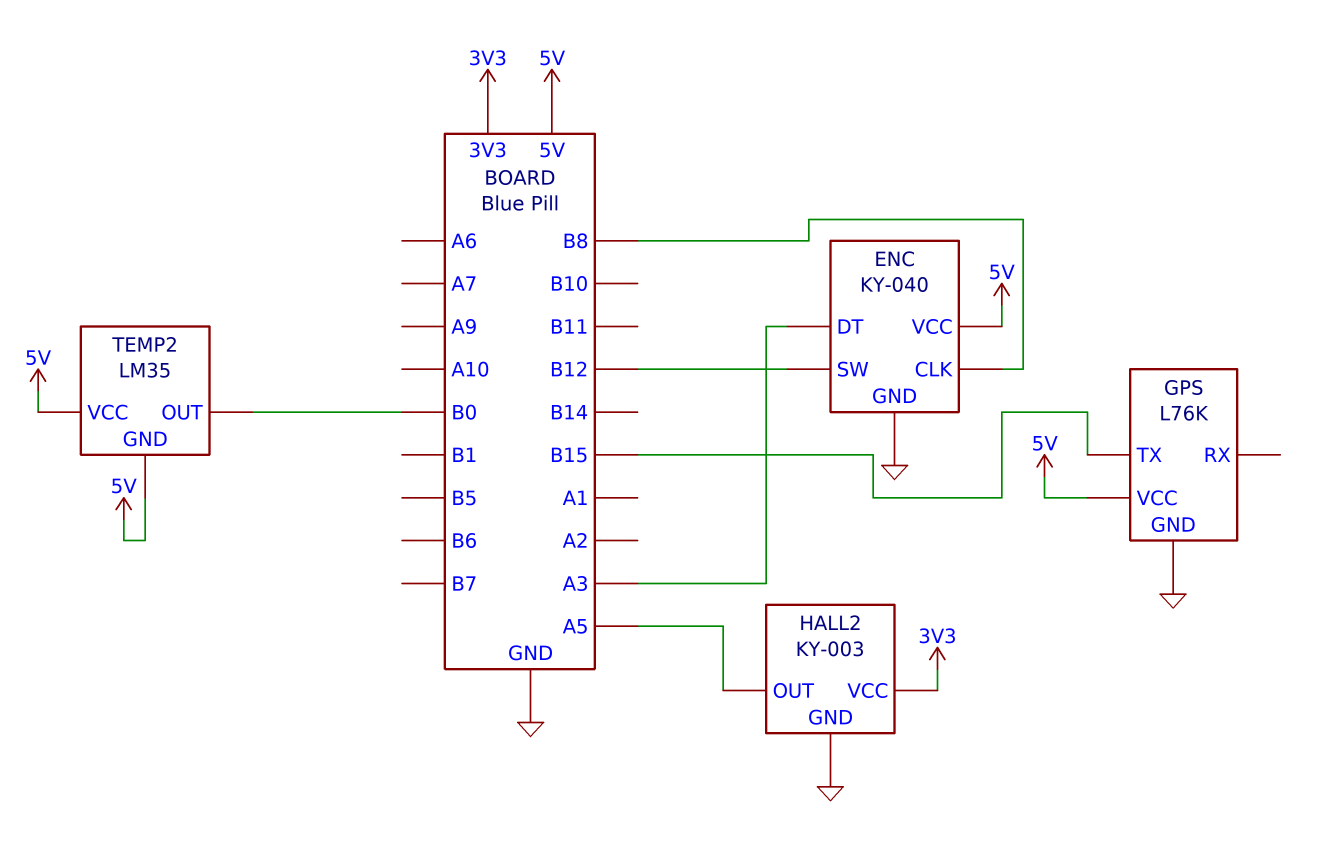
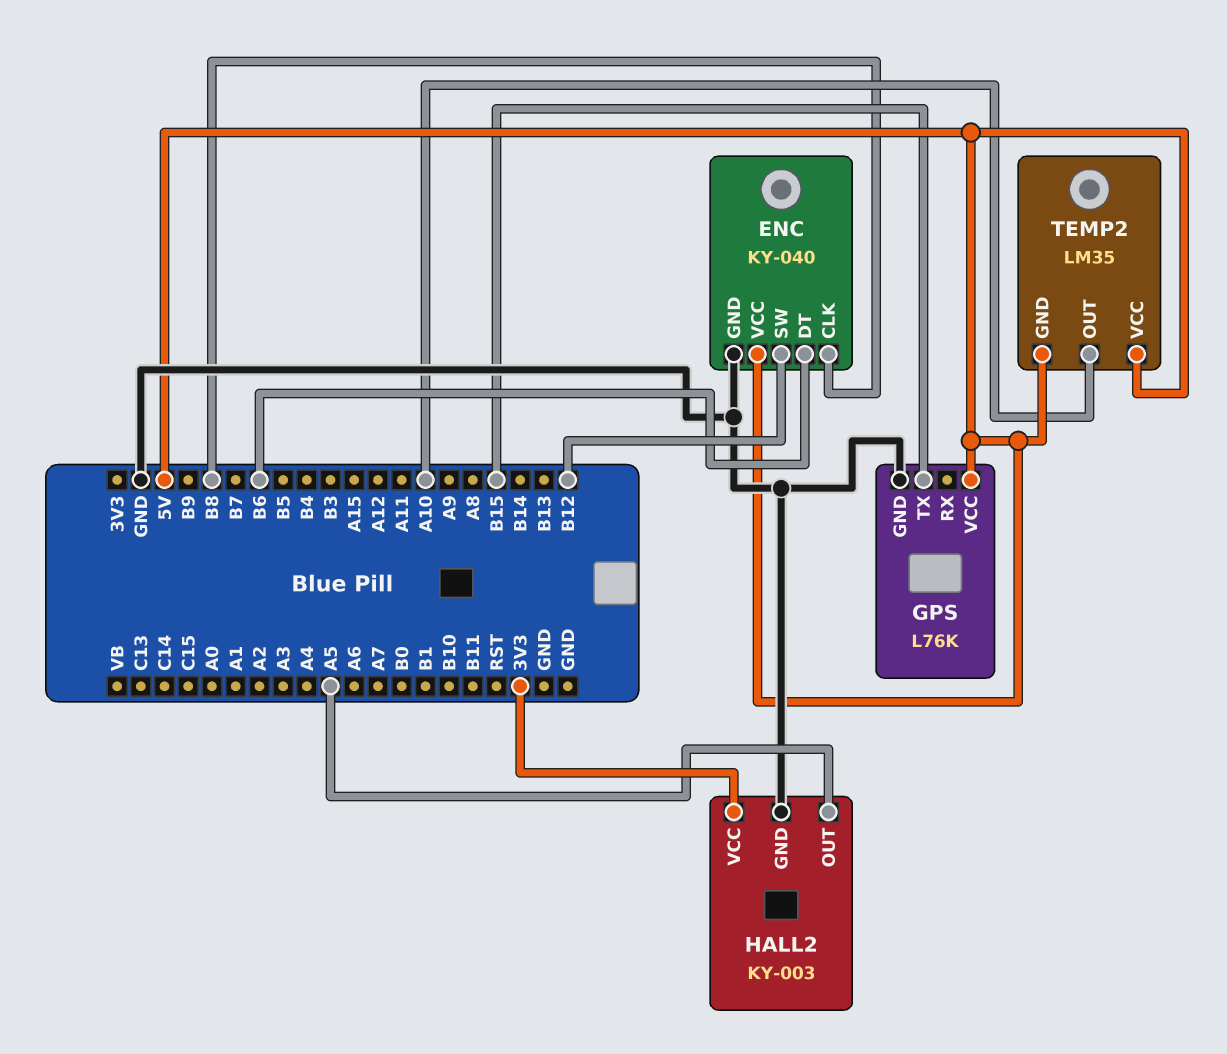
ENC pin DT: A3 -> B6
TEMP2 pin OUT: B0 -> A10

